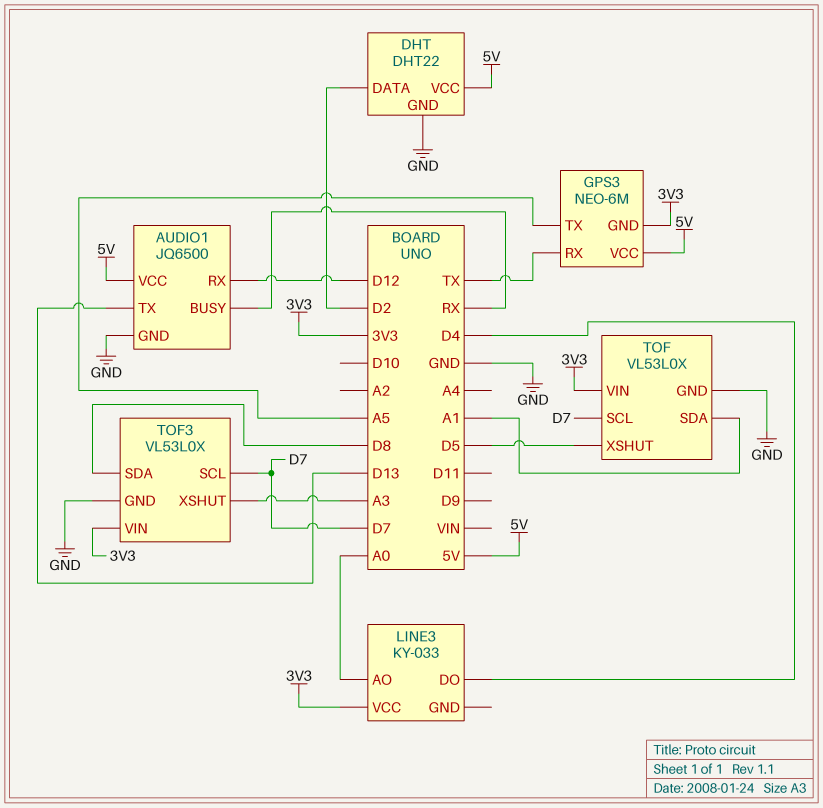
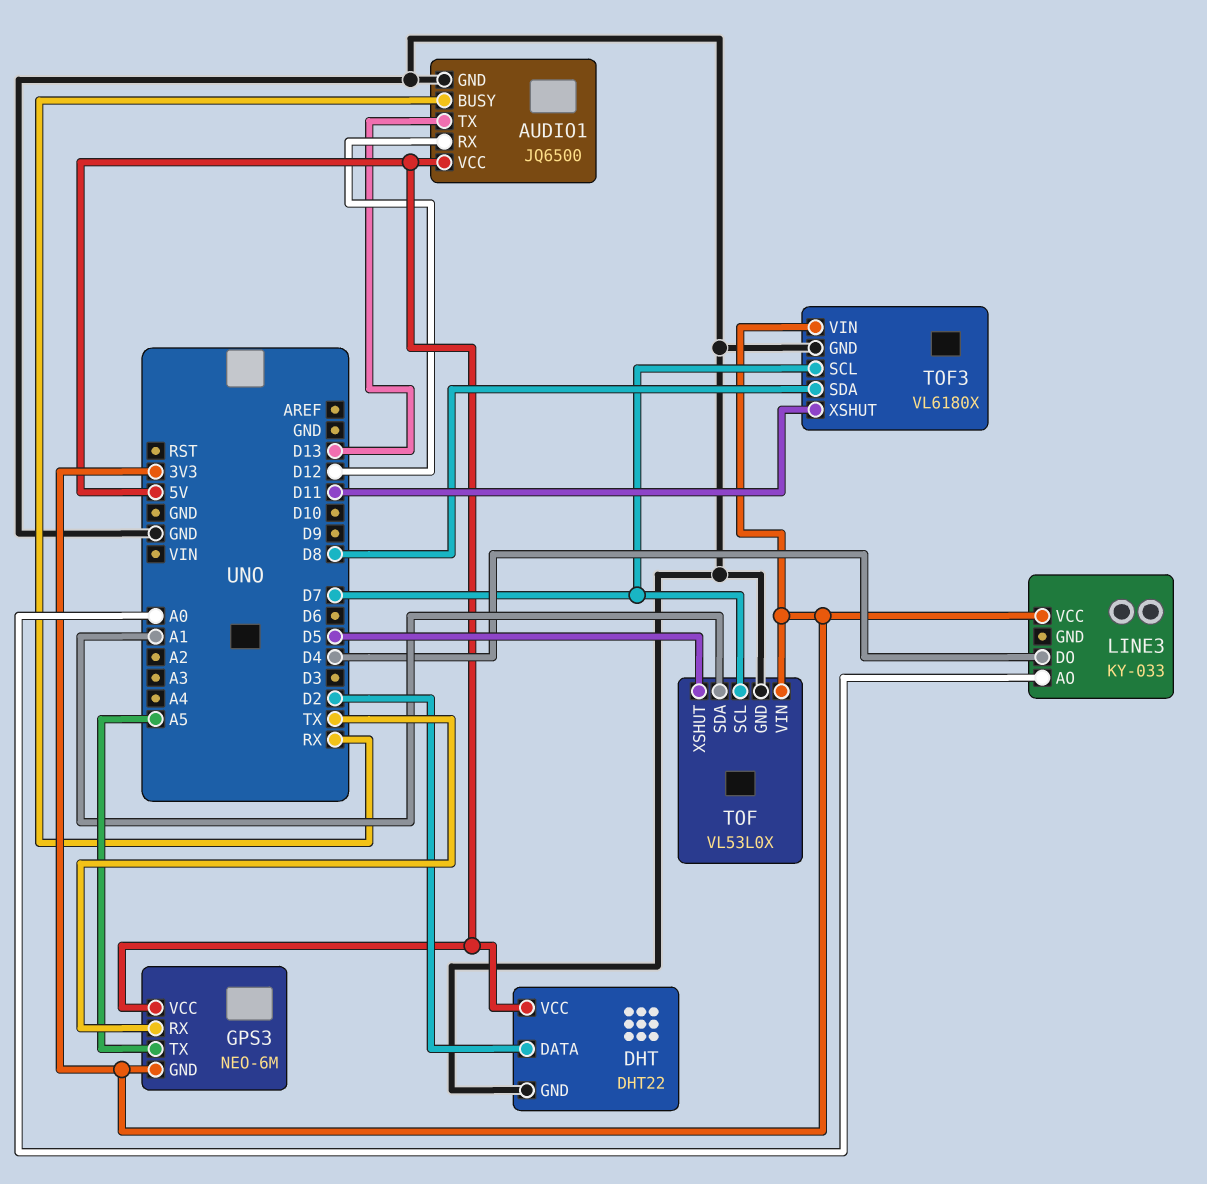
TOF3: VL53L0X -> VL6180X
TOF3 pin XSHUT: A3 -> D11

